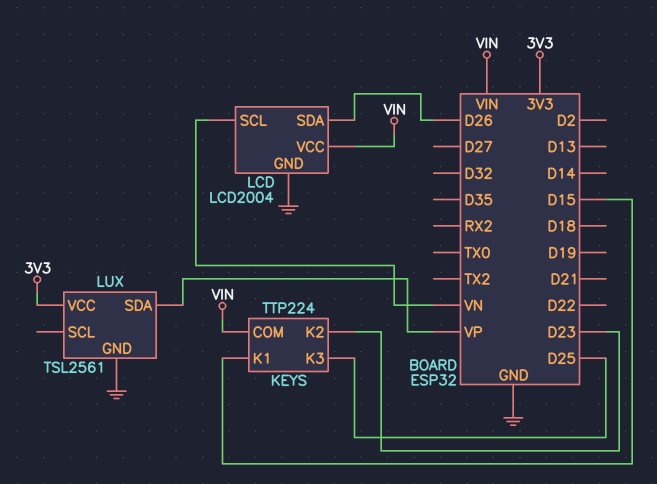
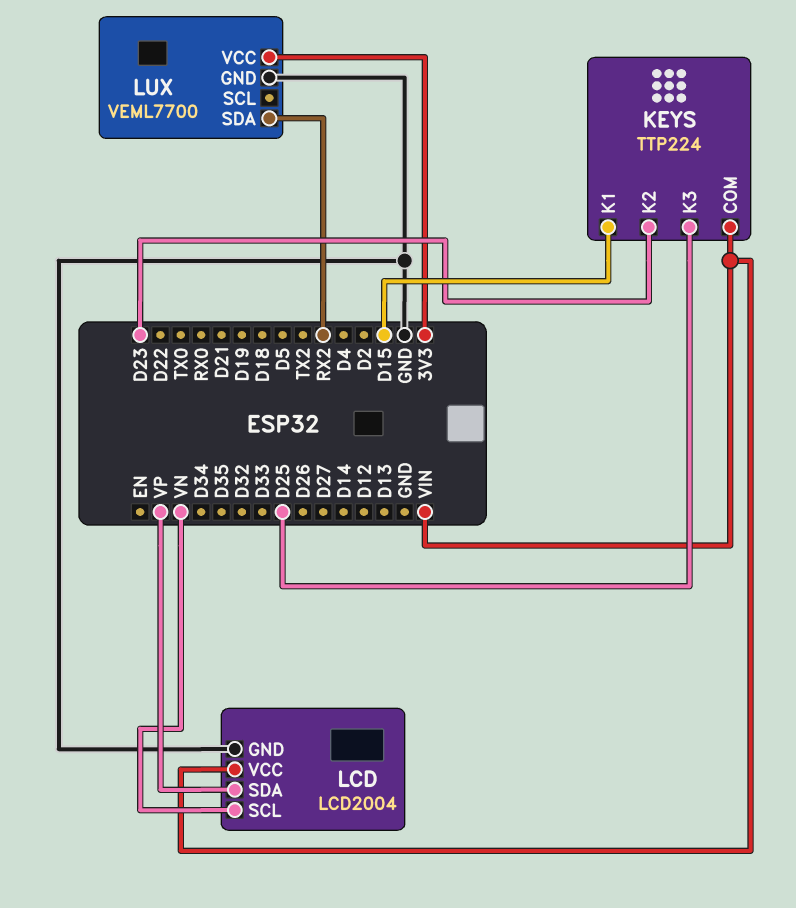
LCD pin SDA: D26 -> VP
LUX: TSL2561 -> VEML7700
LUX pin SDA: VP -> RX2

